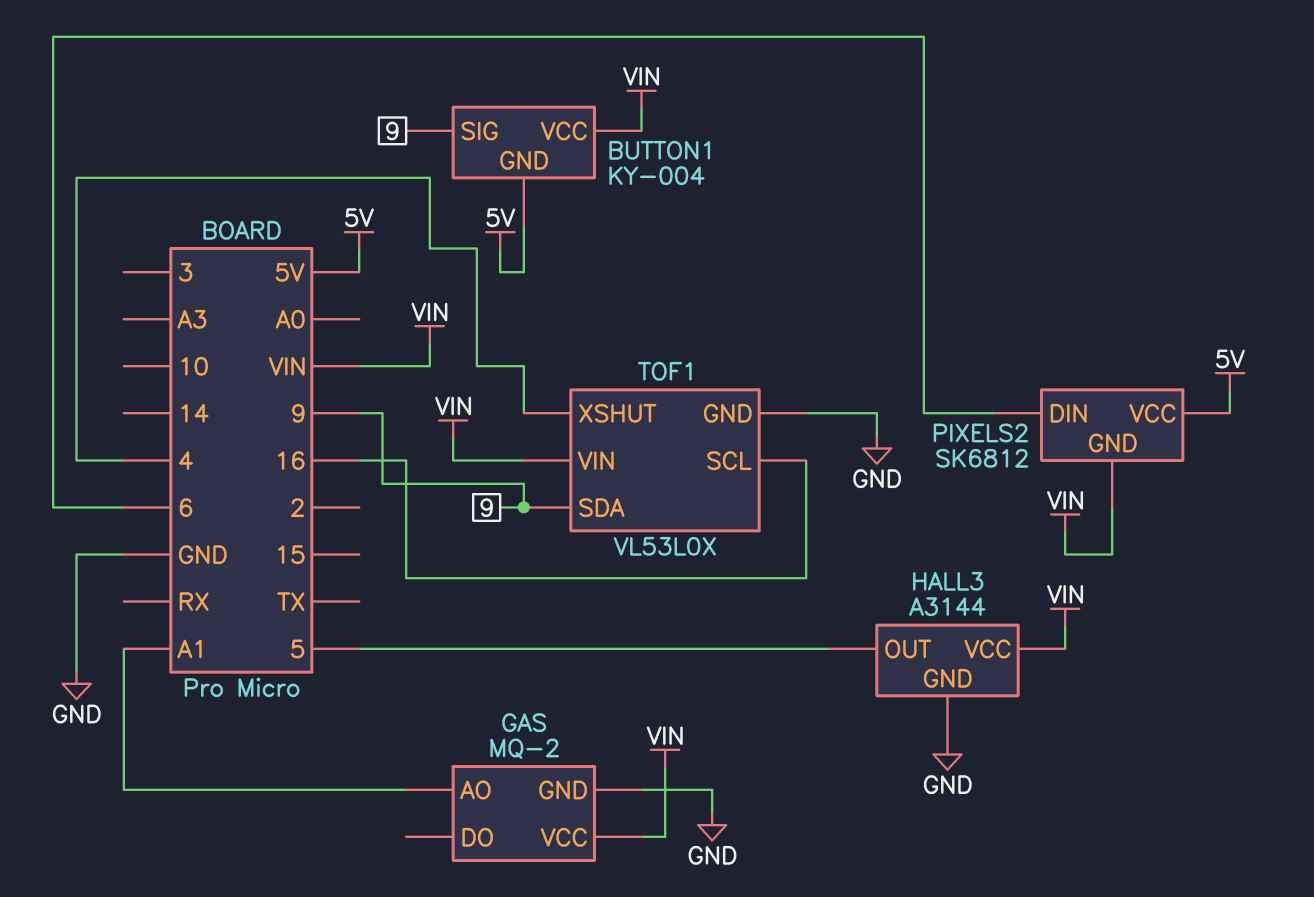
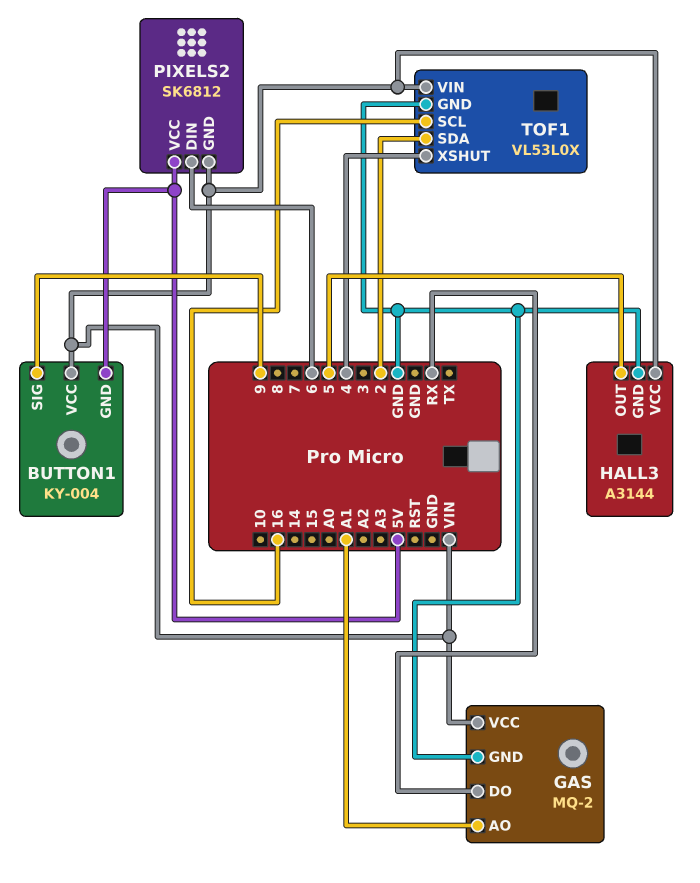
GAS pin DO: none -> RX
TOF1 pin SDA: 9 -> 2

